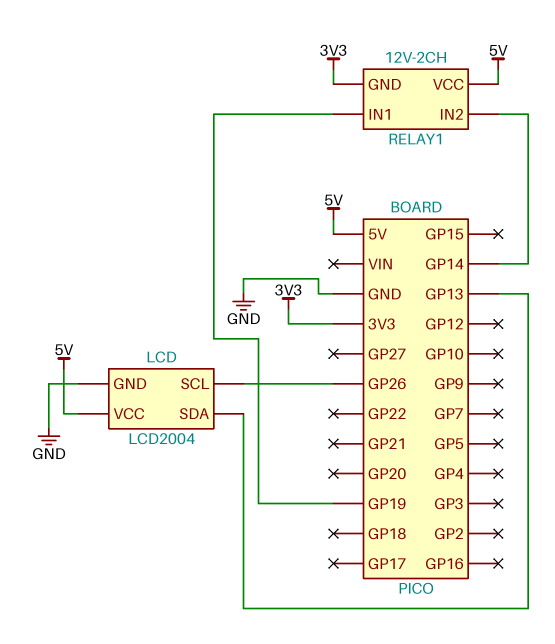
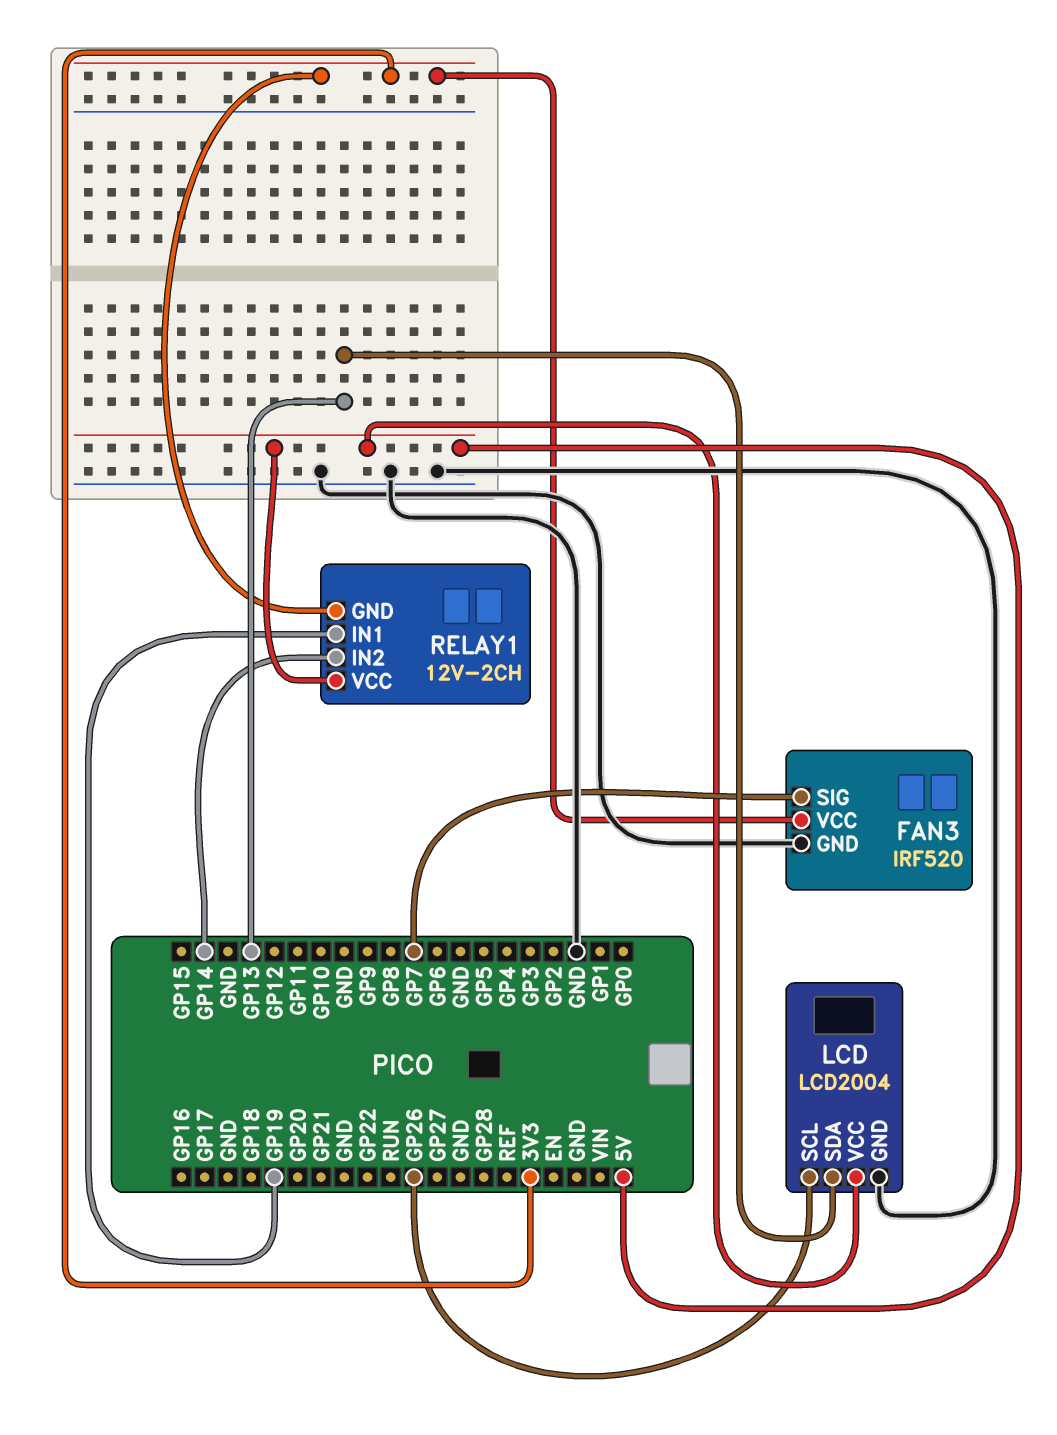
FAN3: none -> IRF520
FAN3 pin GND: none -> GND
FAN3 pin SIG: none -> GP7
FAN3 pin VCC: none -> 3V3

